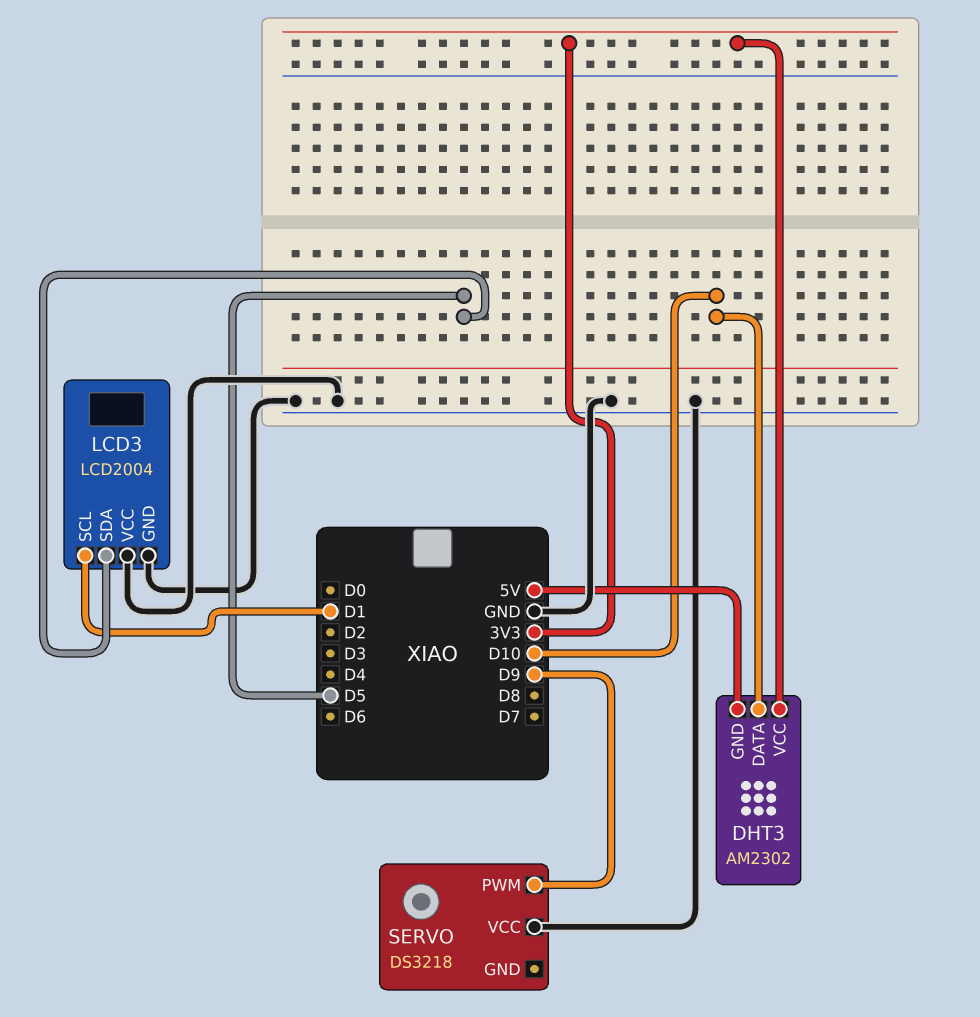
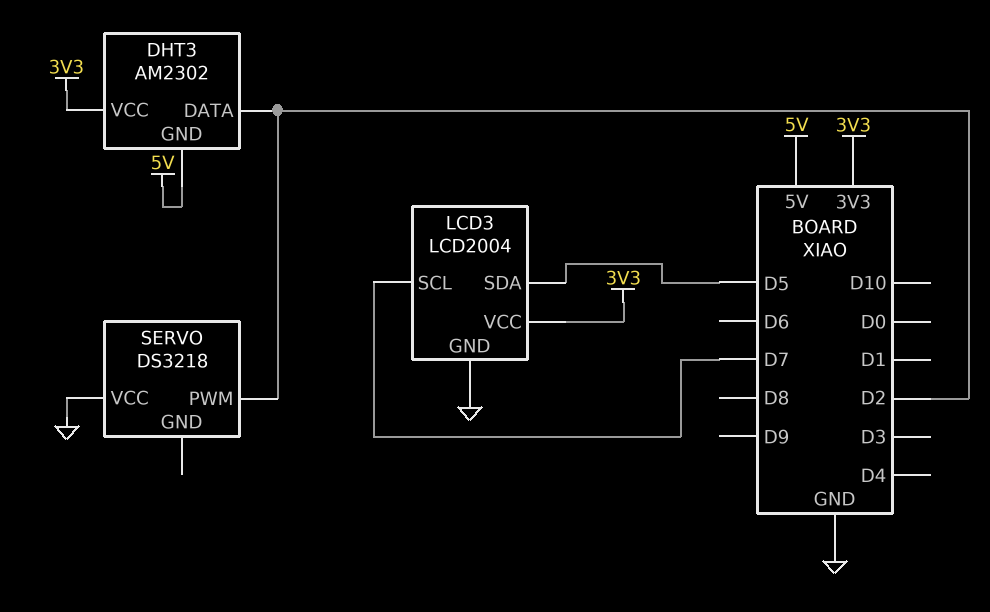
DHT3 pin DATA: D10 -> D2
LCD3 pin SCL: D1 -> D7
LCD3 pin VCC: GND -> 3V3
SERVO pin PWM: D9 -> D2

